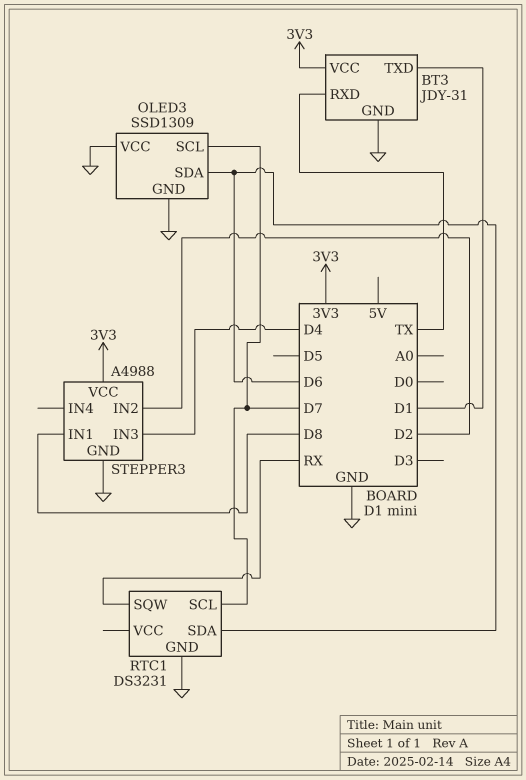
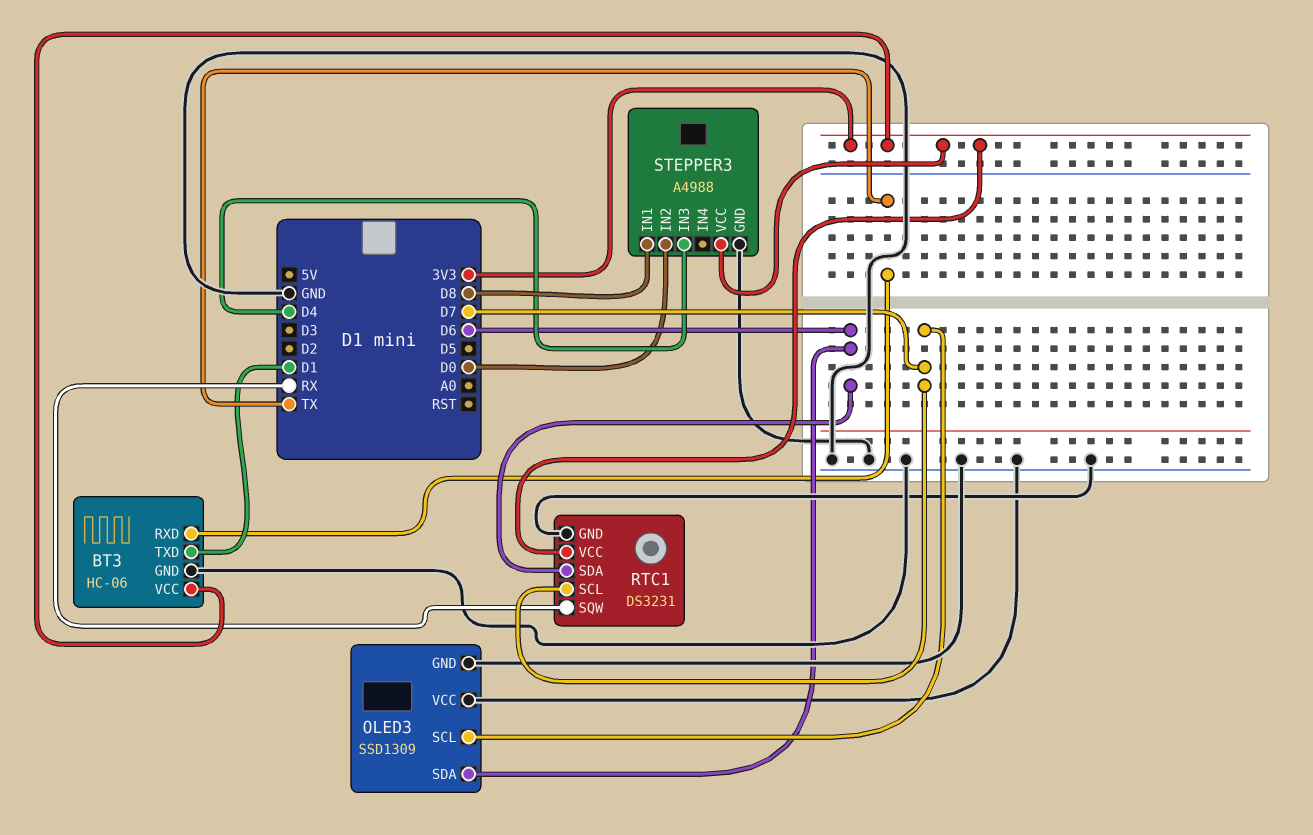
BT3: JDY-31 -> HC-06
RTC1 pin VCC: none -> 3V3
STEPPER3 pin IN2: D2 -> D0

